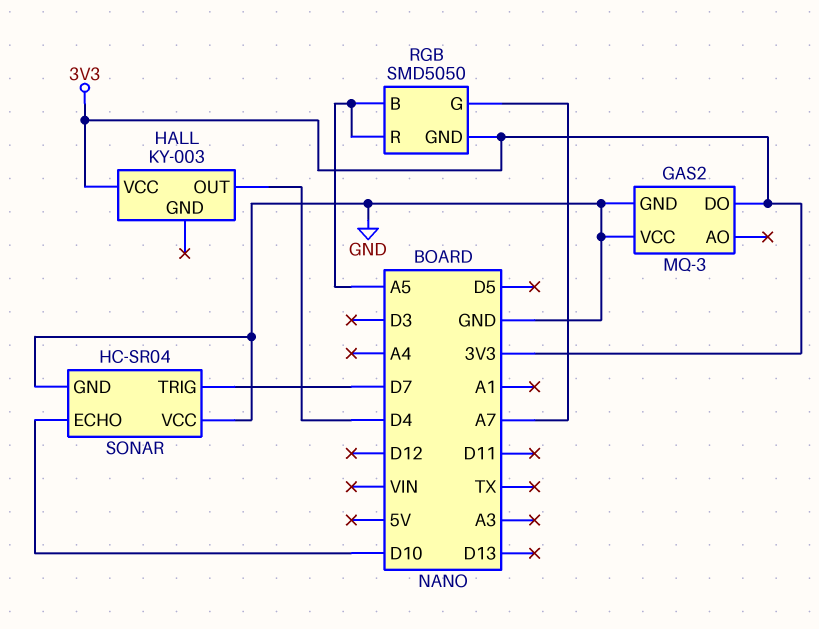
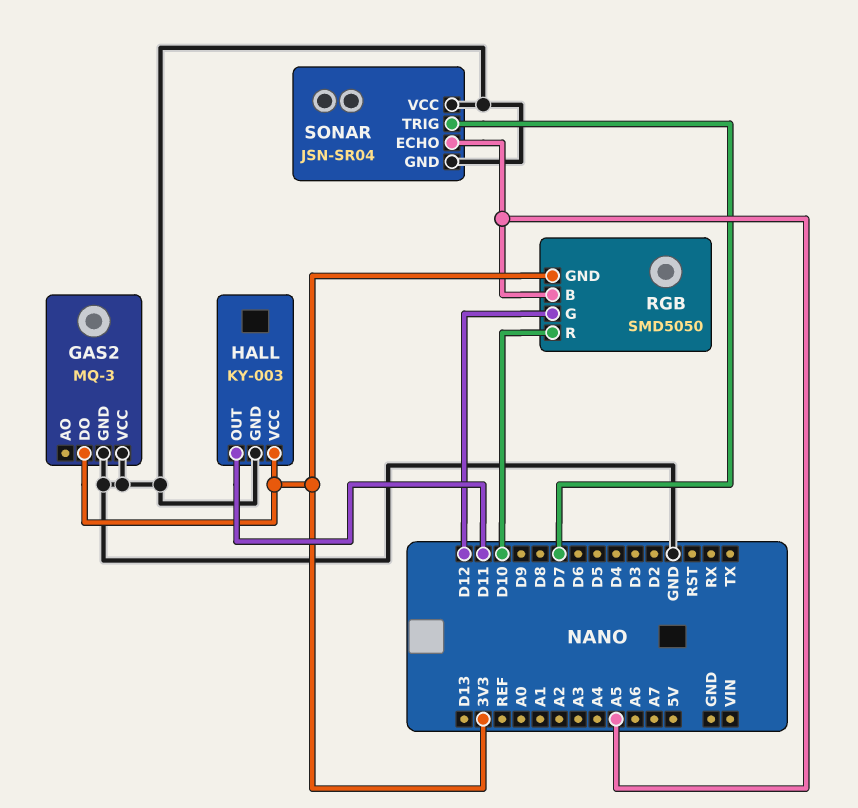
HALL pin GND: none -> GND
HALL pin OUT: D4 -> D11
RGB pin G: A7 -> D12
RGB pin R: A5 -> D10
SONAR: HC-SR04 -> JSN-SR04
SONAR pin ECHO: D10 -> A5

